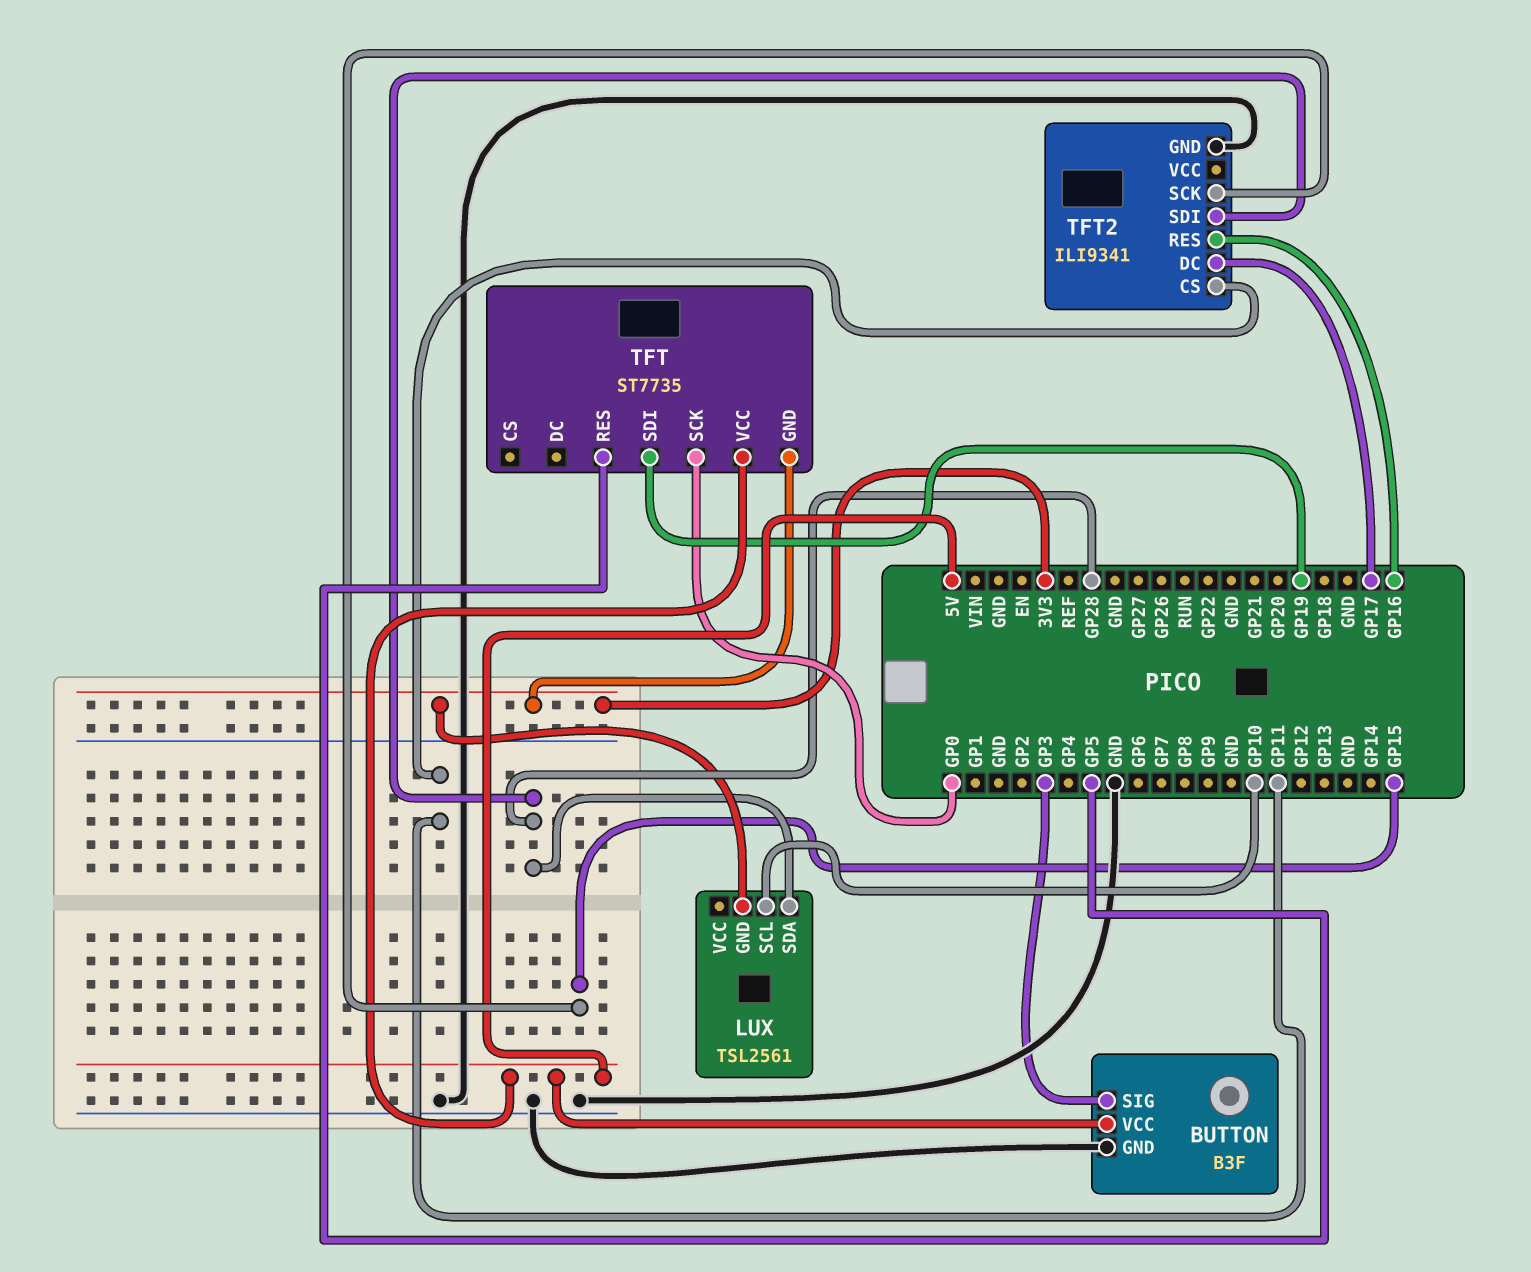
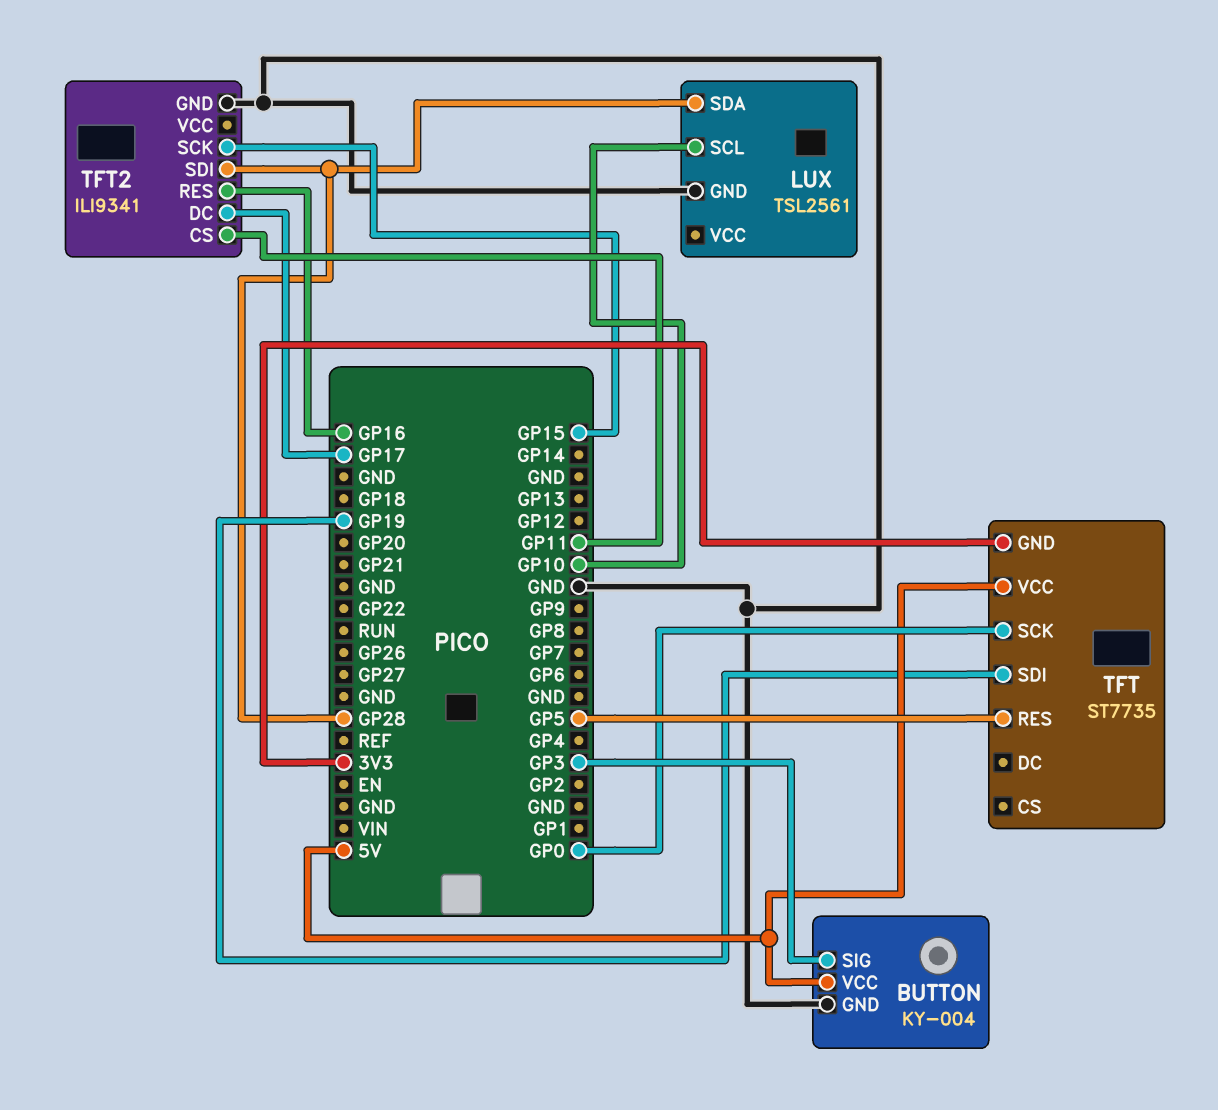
BUTTON: B3F -> KY-004
LUX pin GND: 3V3 -> GND

